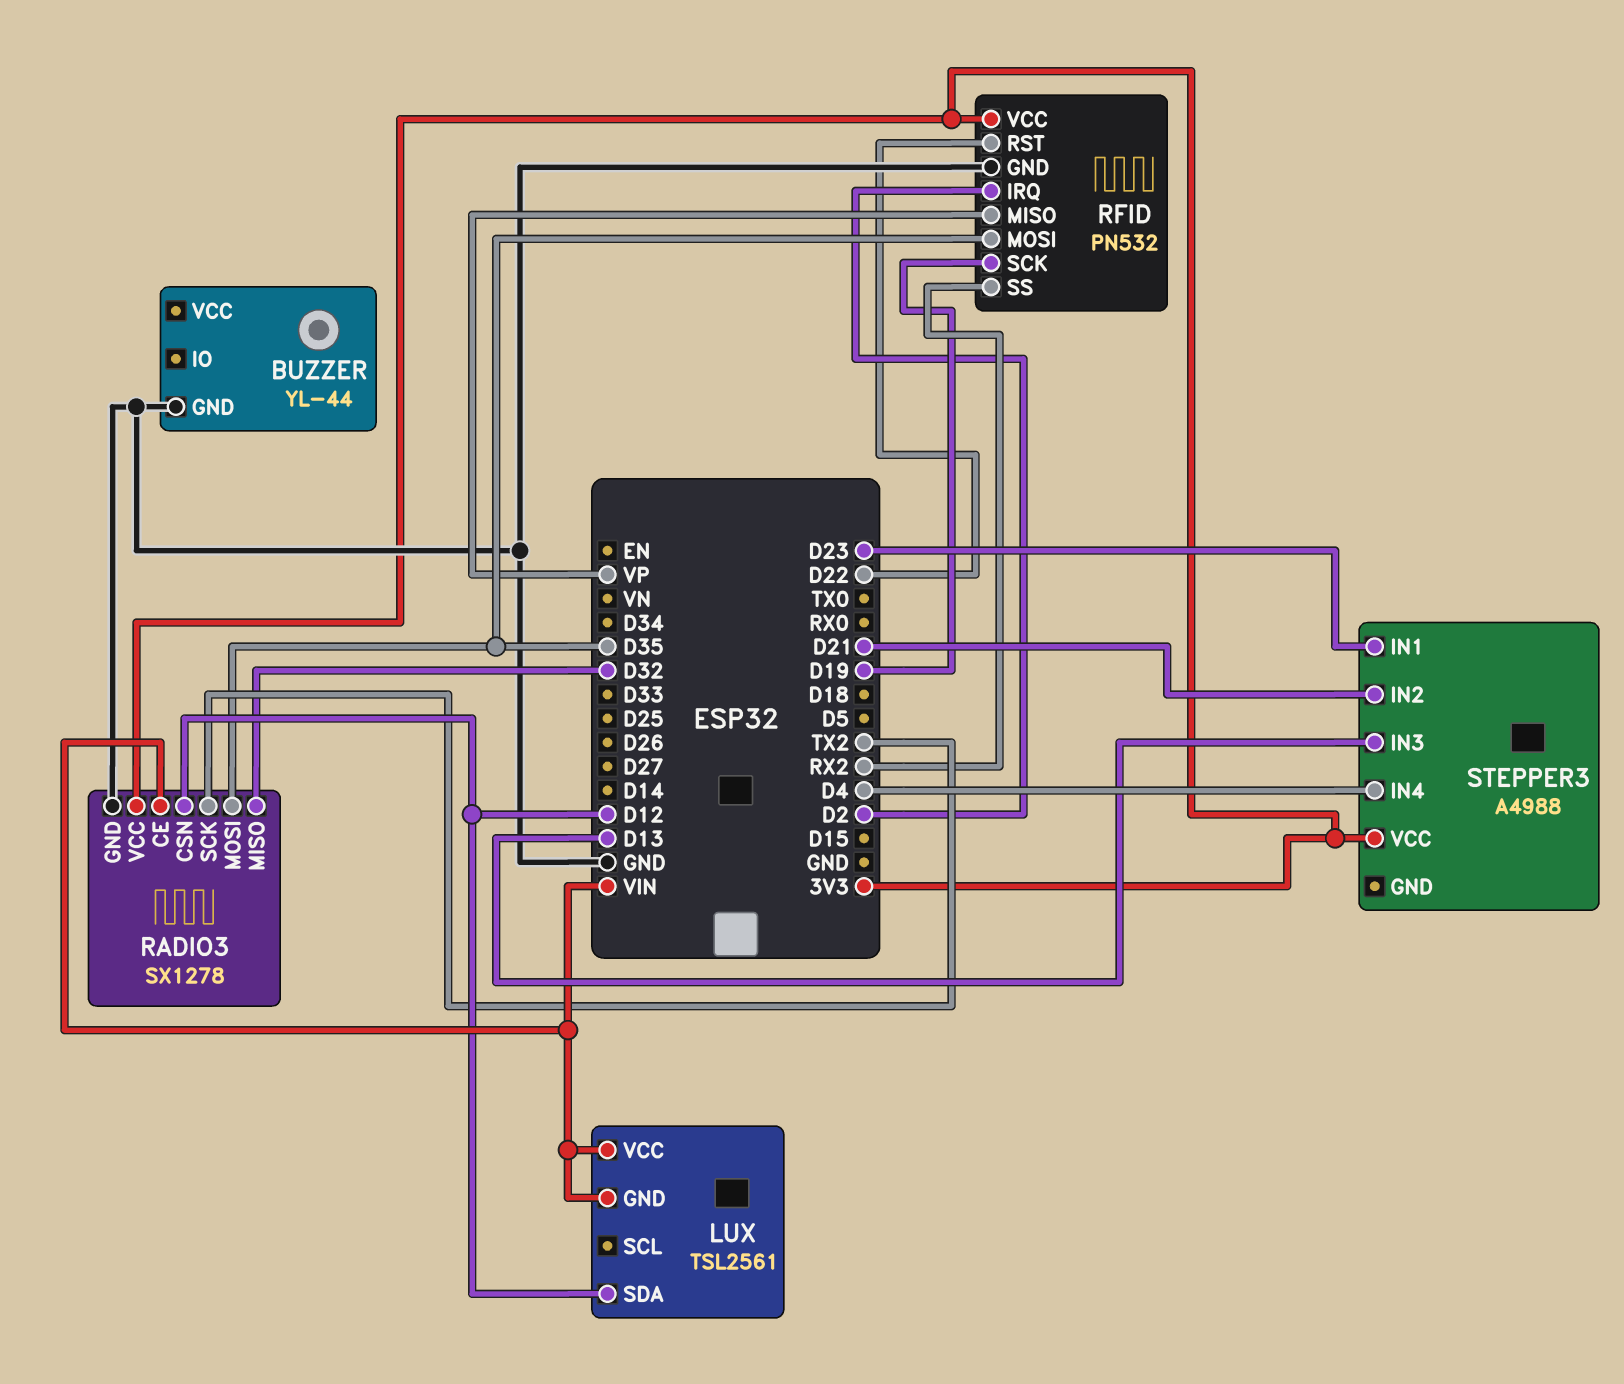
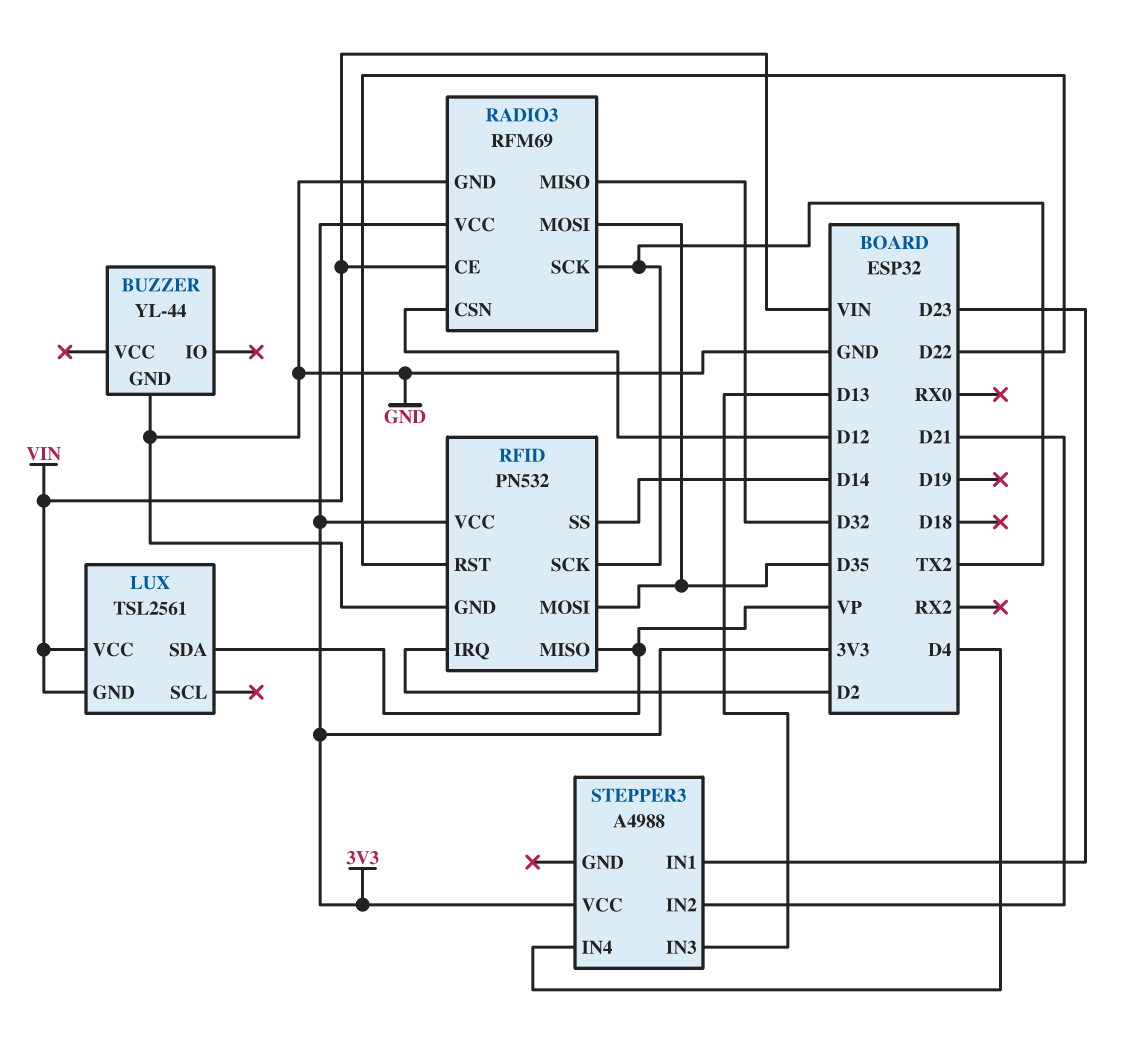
LUX pin SDA: D12 -> VP
RADIO3: SX1278 -> RFM69
RFID pin SCK: D19 -> TX2
RFID pin SS: RX2 -> D14

